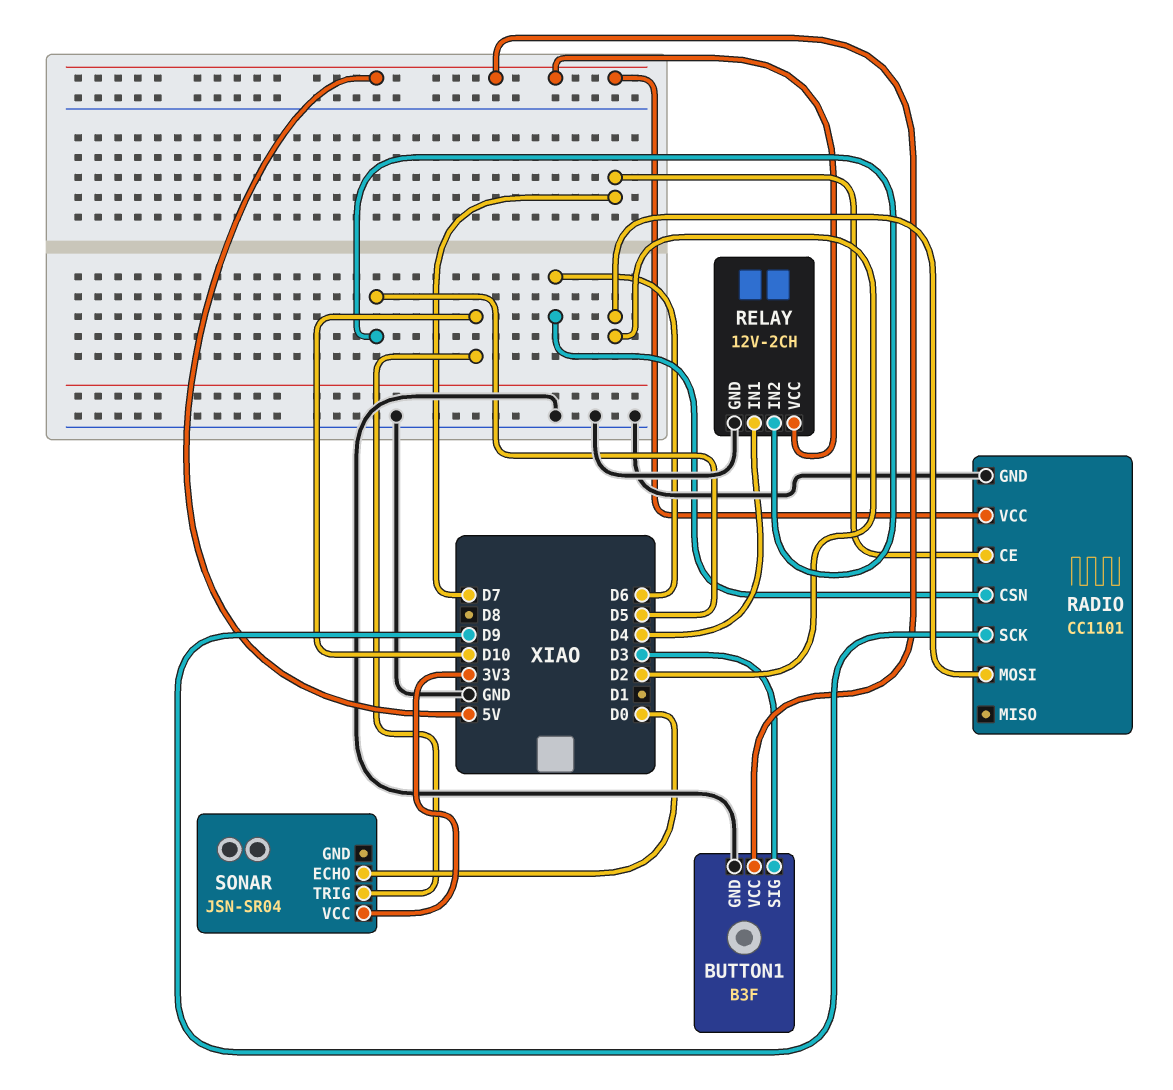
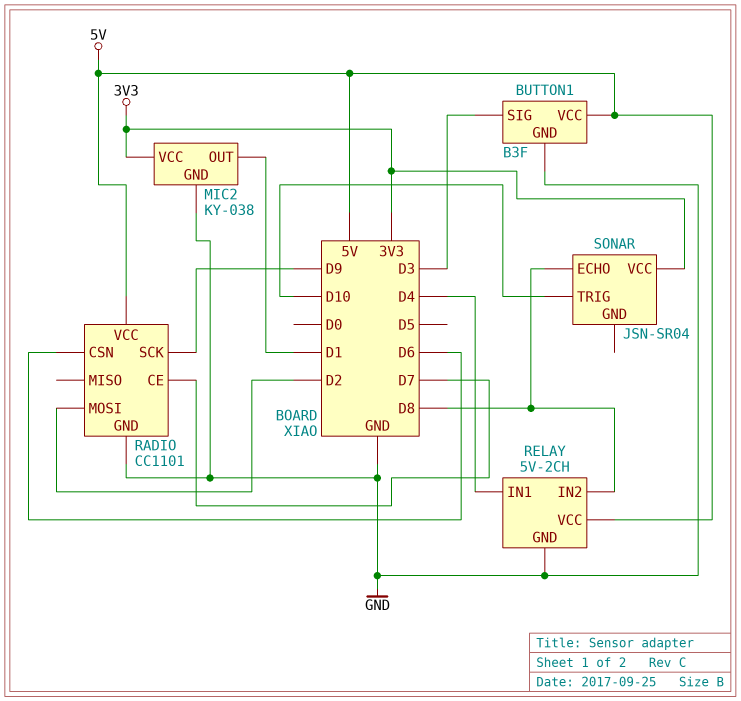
MIC2: none -> KY-038
MIC2 pin GND: none -> GND
MIC2 pin OUT: none -> D1
MIC2 pin VCC: none -> 3V3
RELAY: 12V-2CH -> 5V-2CH
RELAY pin IN2: D5 -> D8
SONAR pin ECHO: D0 -> D8

